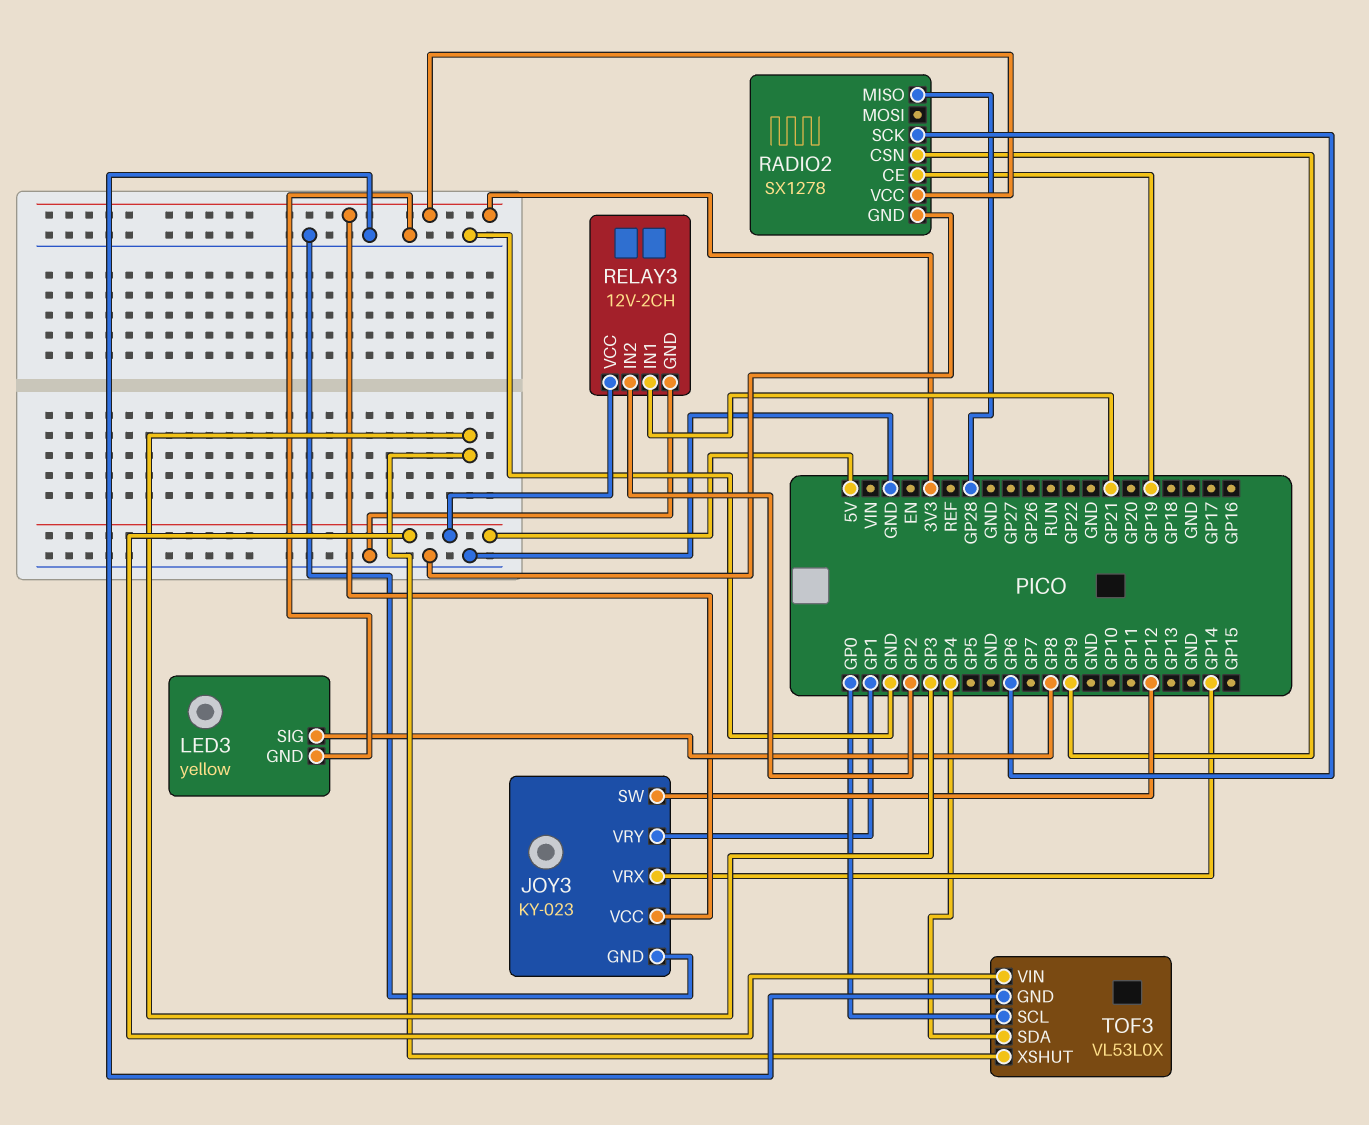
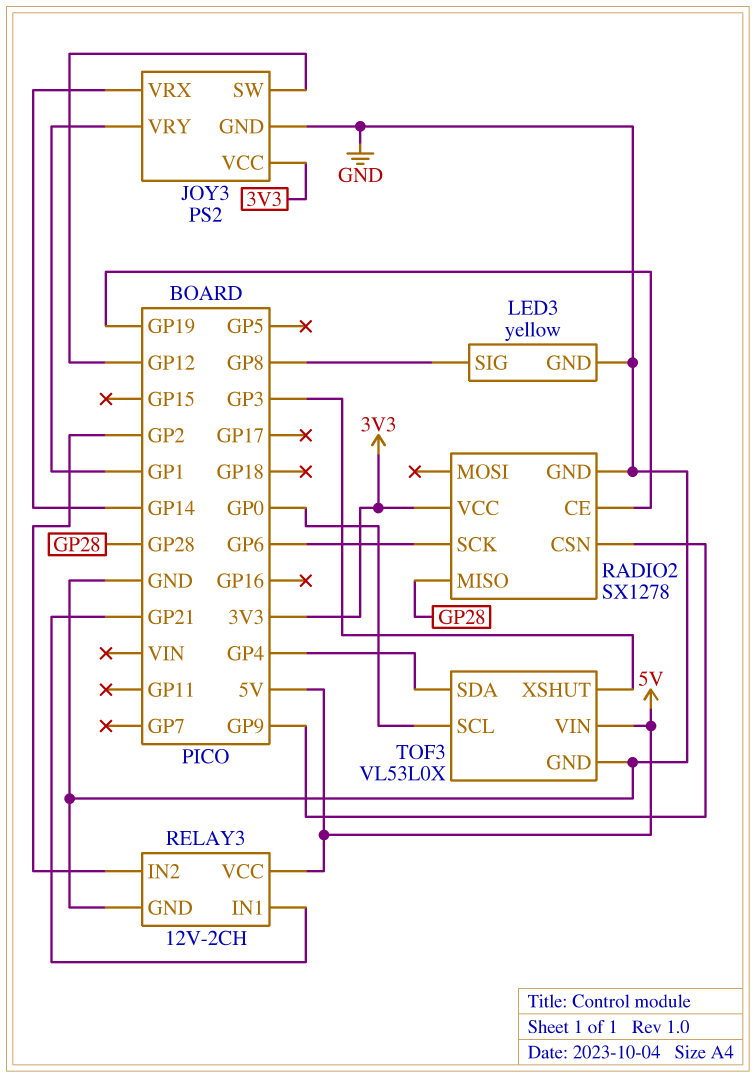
JOY3: KY-023 -> PS2

